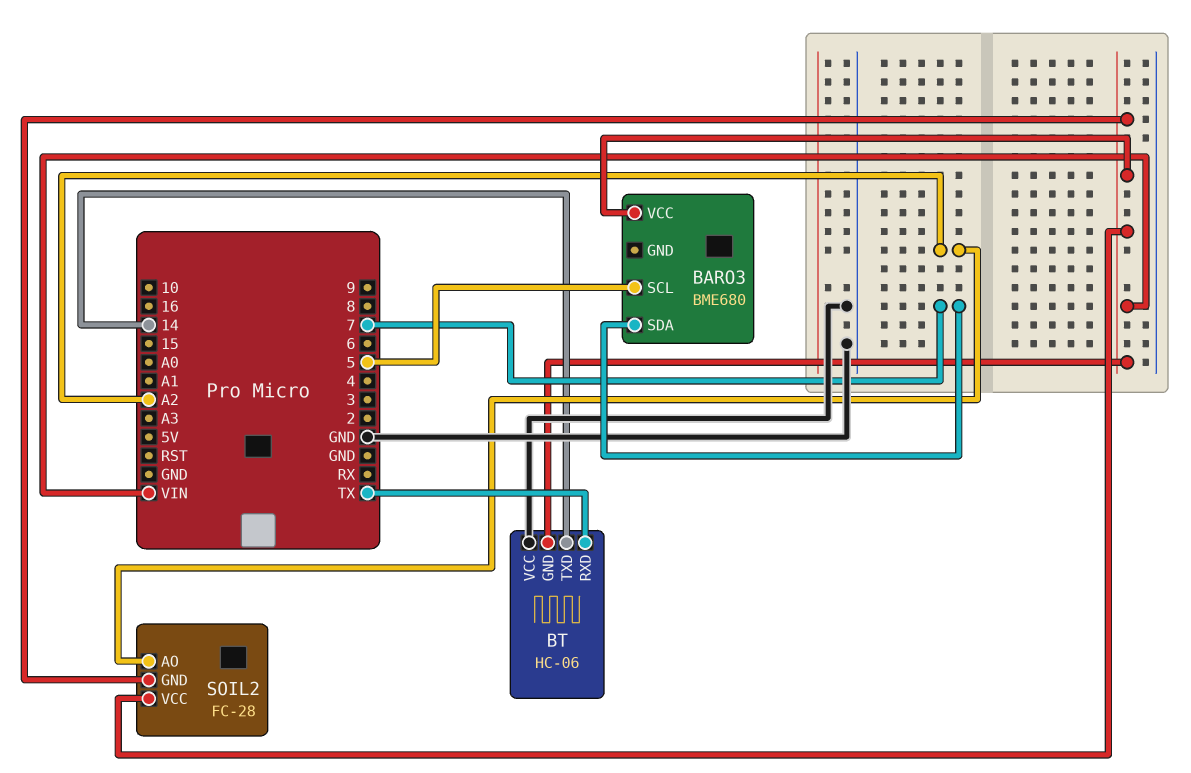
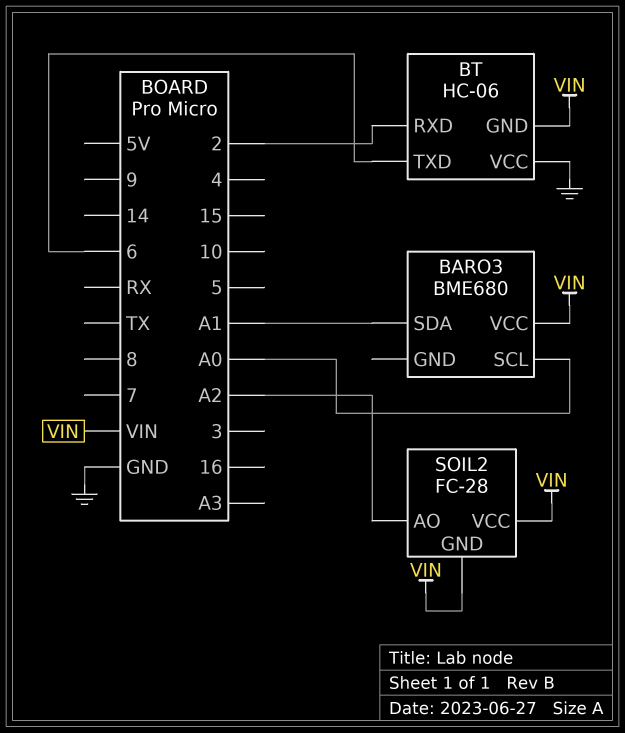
BARO3 pin SCL: 5 -> A0
BARO3 pin SDA: 7 -> A1
BT pin RXD: TX -> 2
BT pin TXD: 14 -> 6

